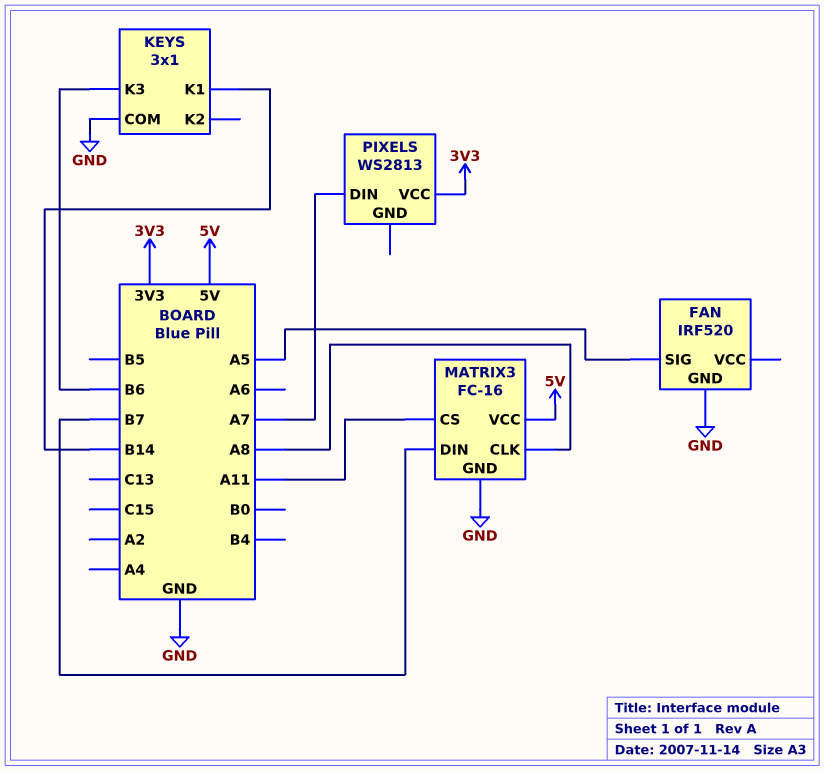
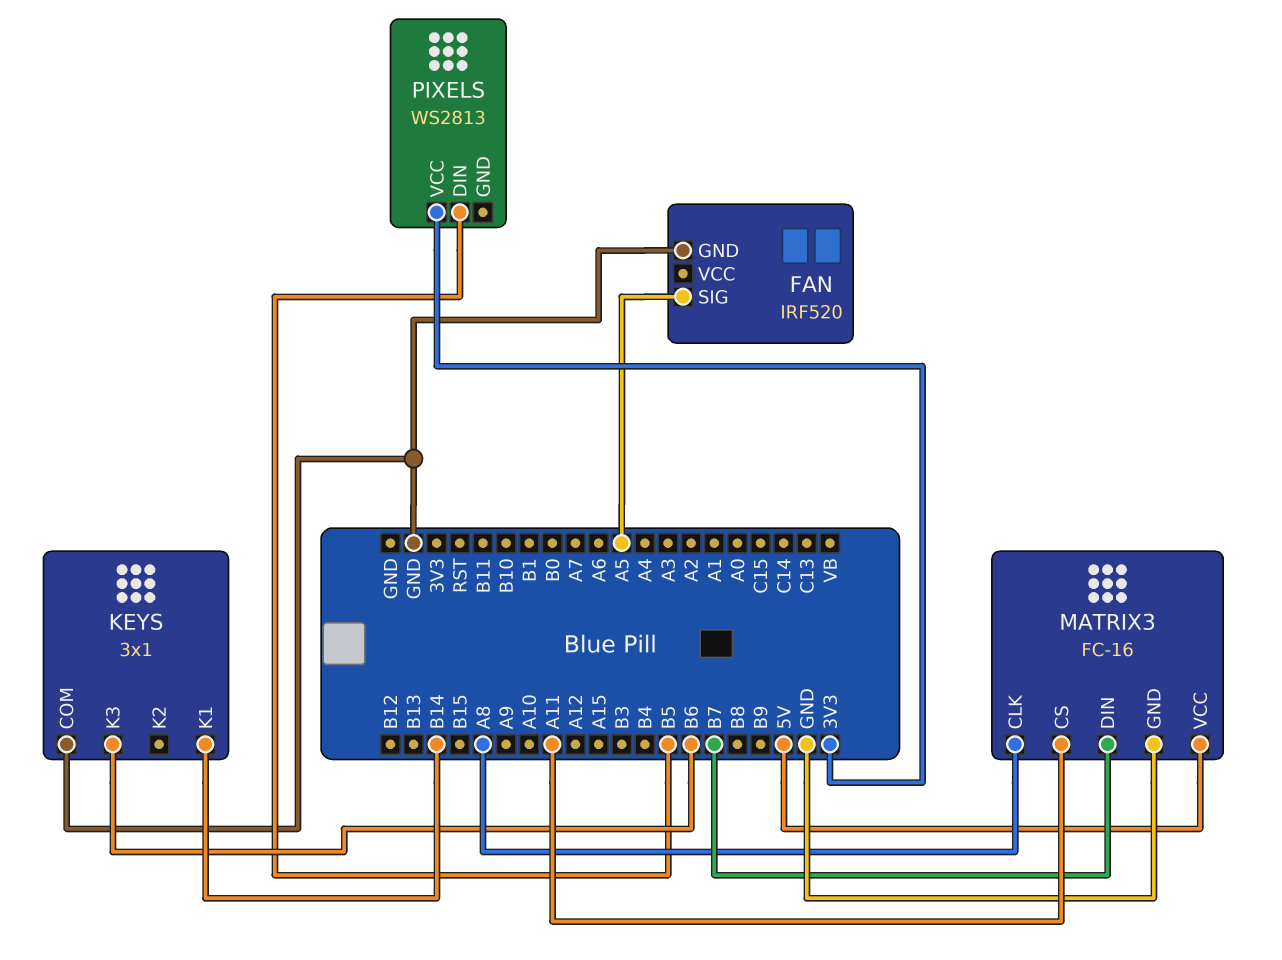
PIXELS pin DIN: A7 -> B5

